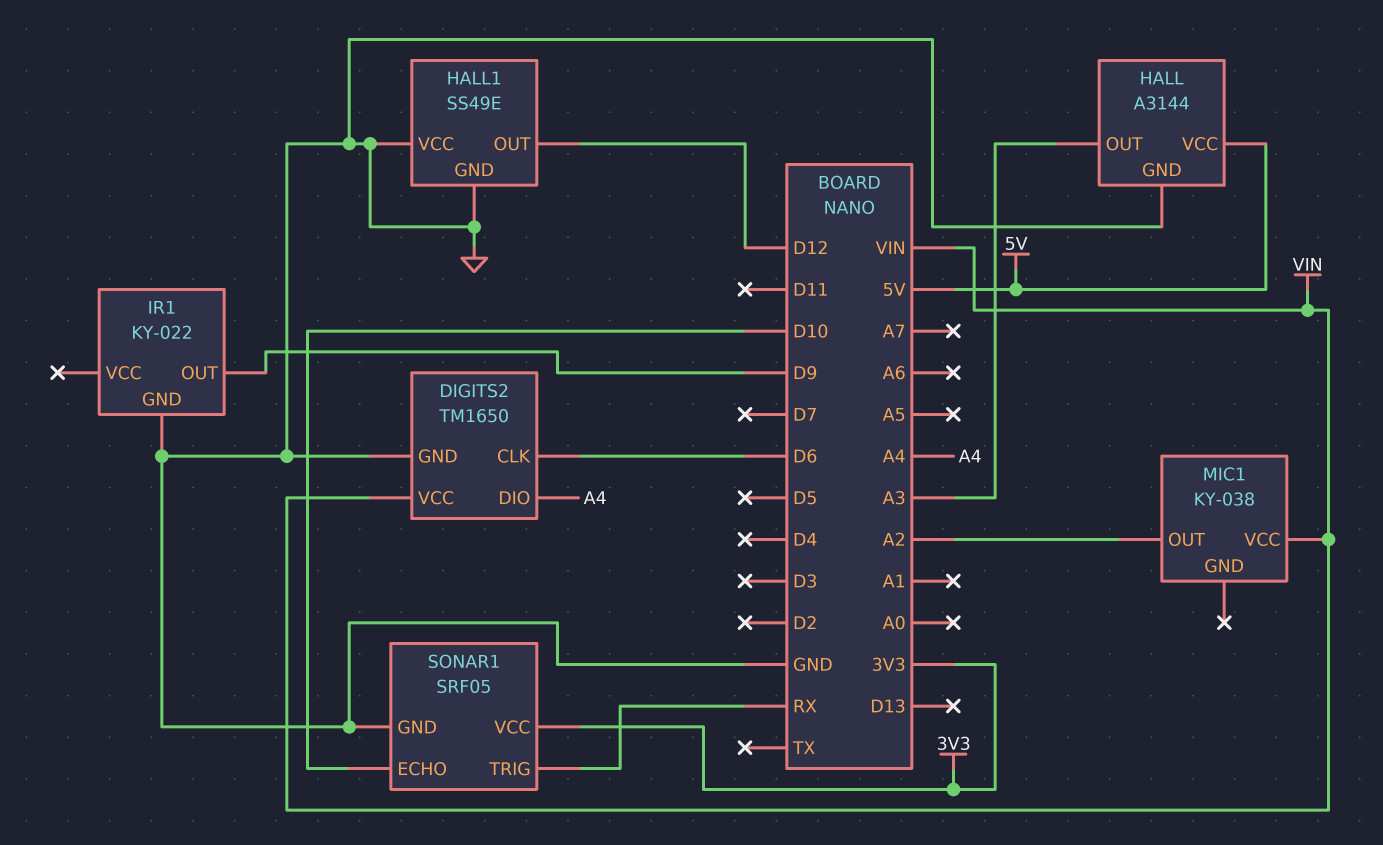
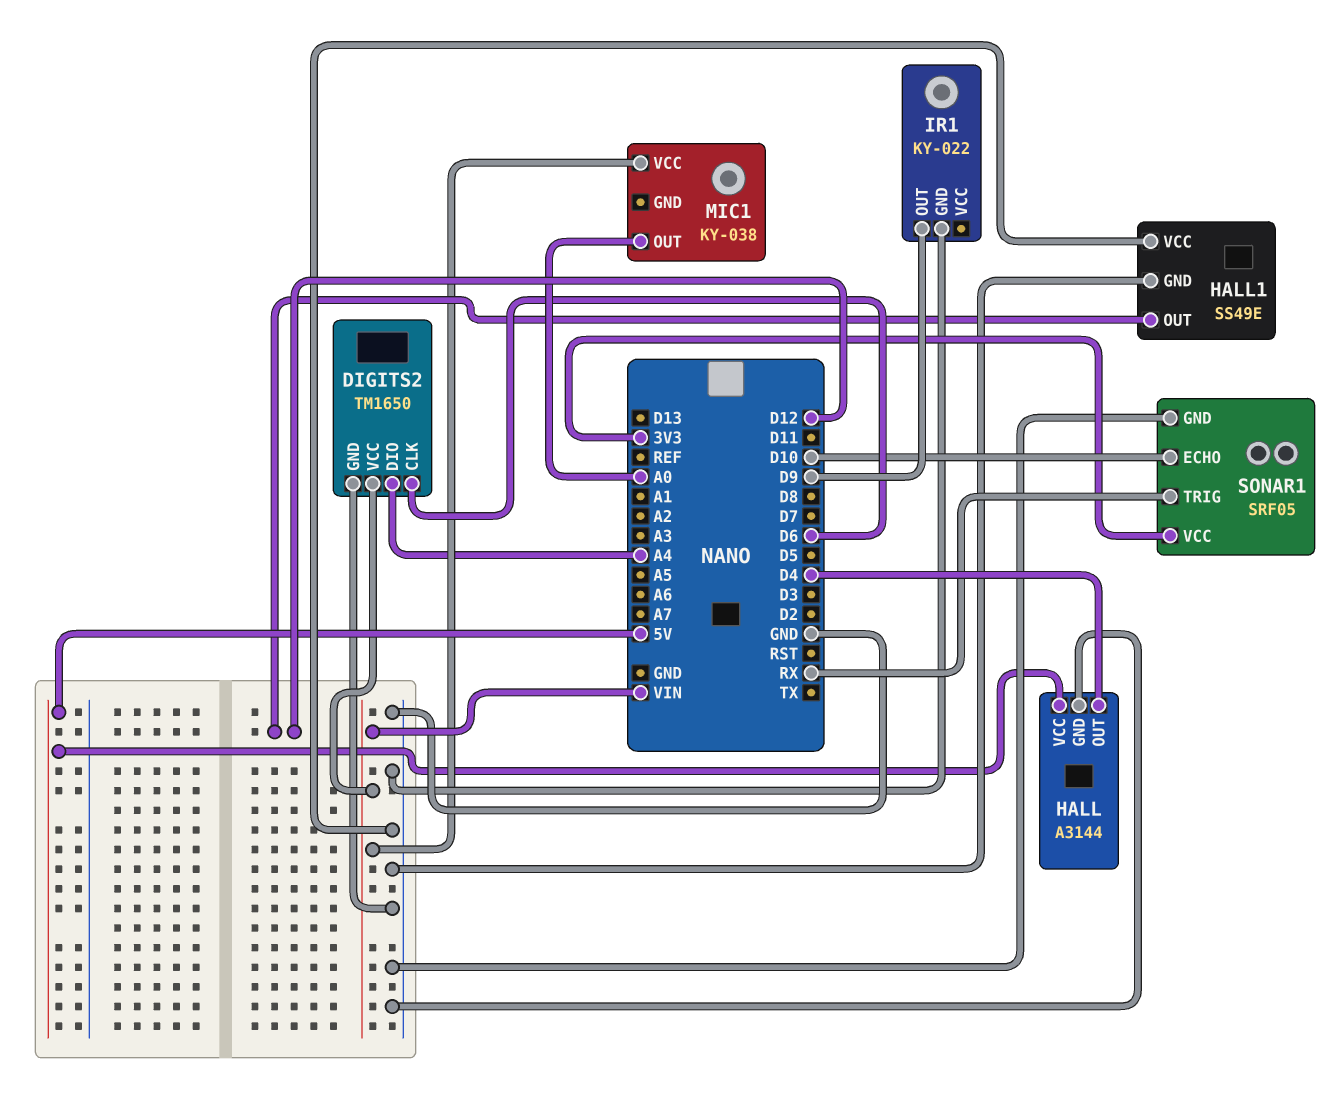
HALL pin OUT: A3 -> D4
MIC1 pin OUT: A2 -> A0

